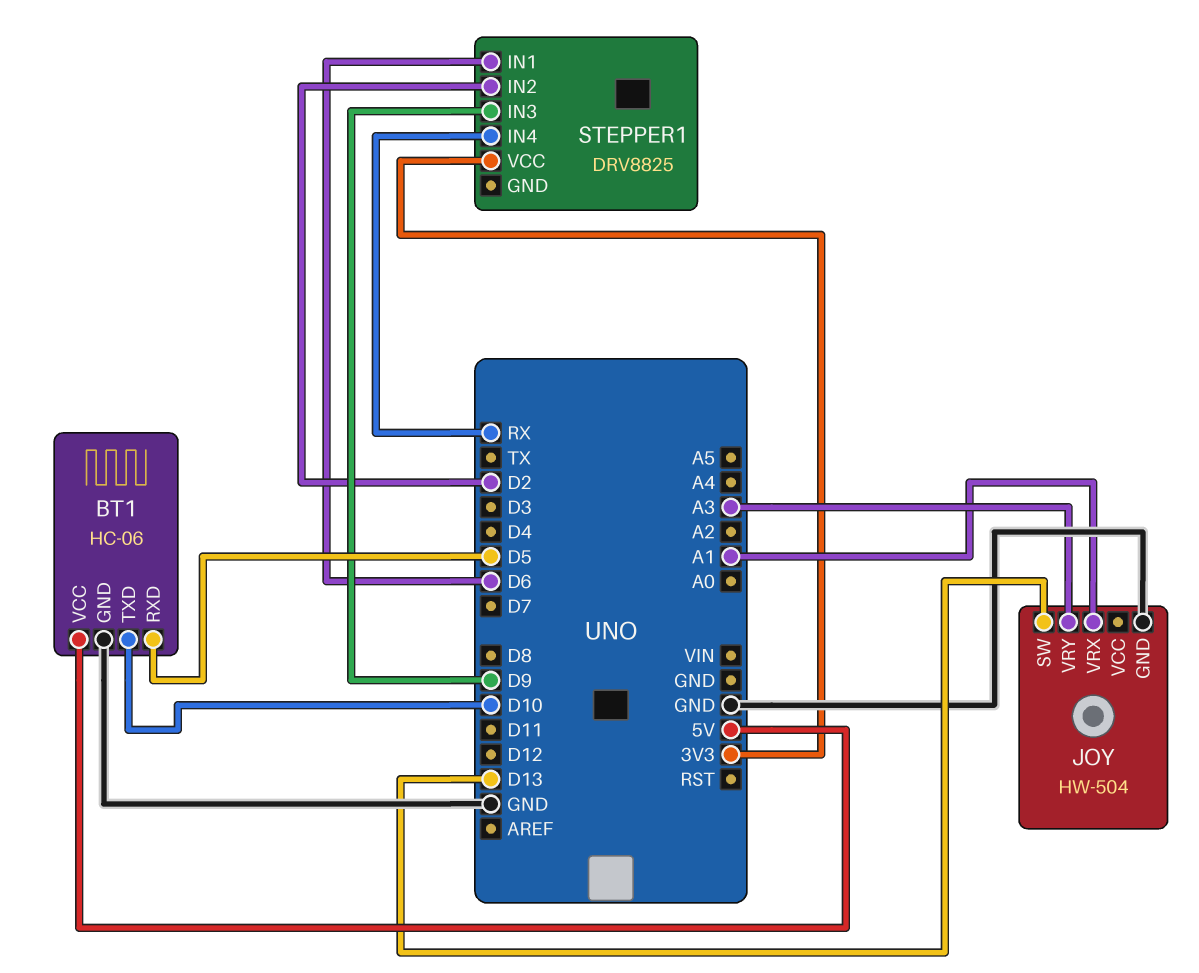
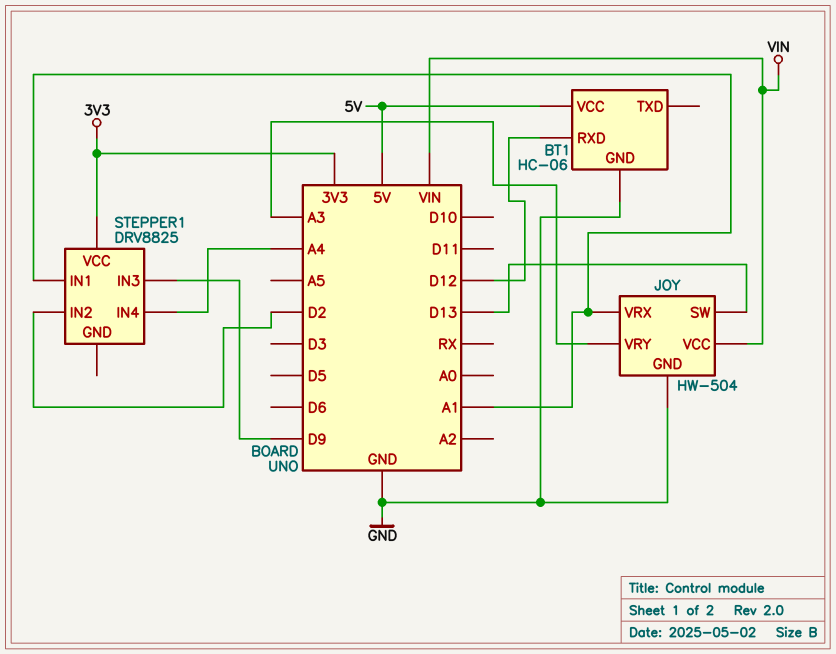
BT1 pin RXD: D5 -> D12
BT1 pin TXD: D10 -> none
JOY pin VCC: none -> VIN
STEPPER1 pin IN1: D6 -> A1
STEPPER1 pin IN4: RX -> A4

